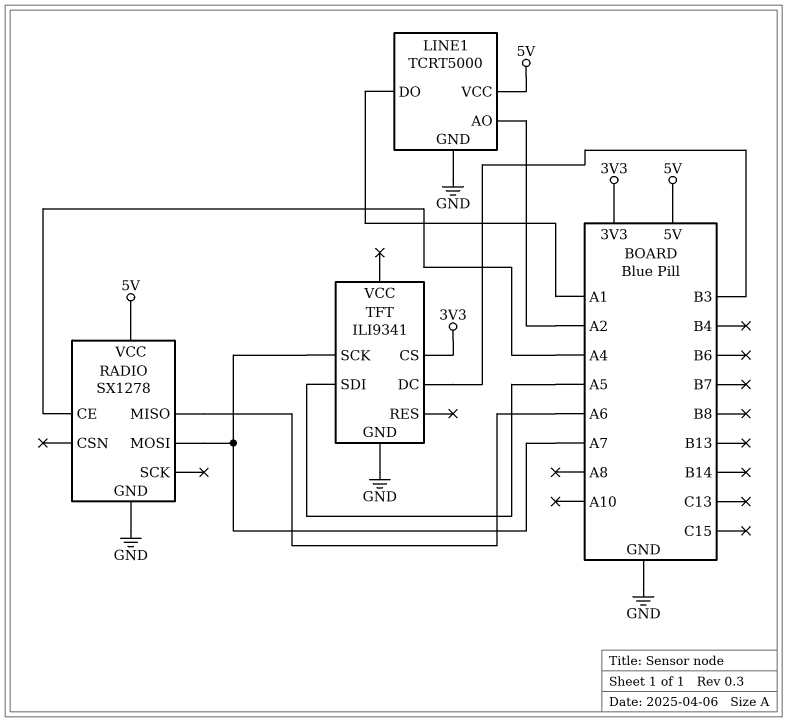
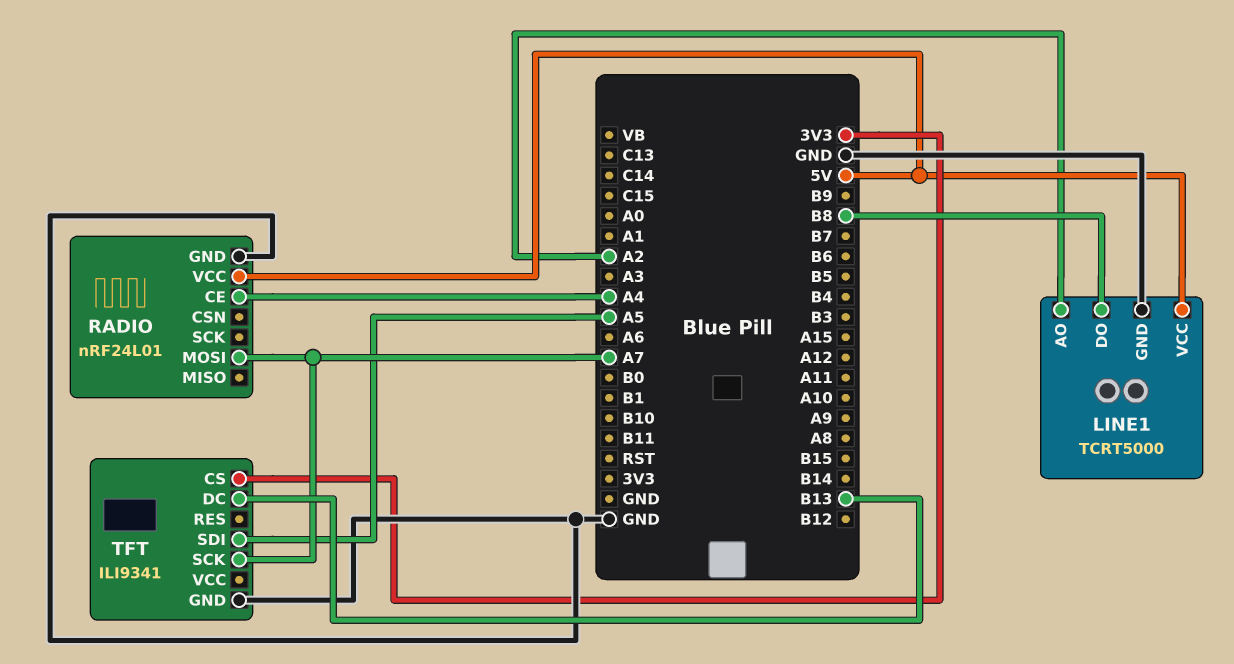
LINE1 pin DO: A1 -> B8
RADIO: SX1278 -> nRF24L01
RADIO pin MISO: A6 -> none
TFT pin DC: B3 -> B13

